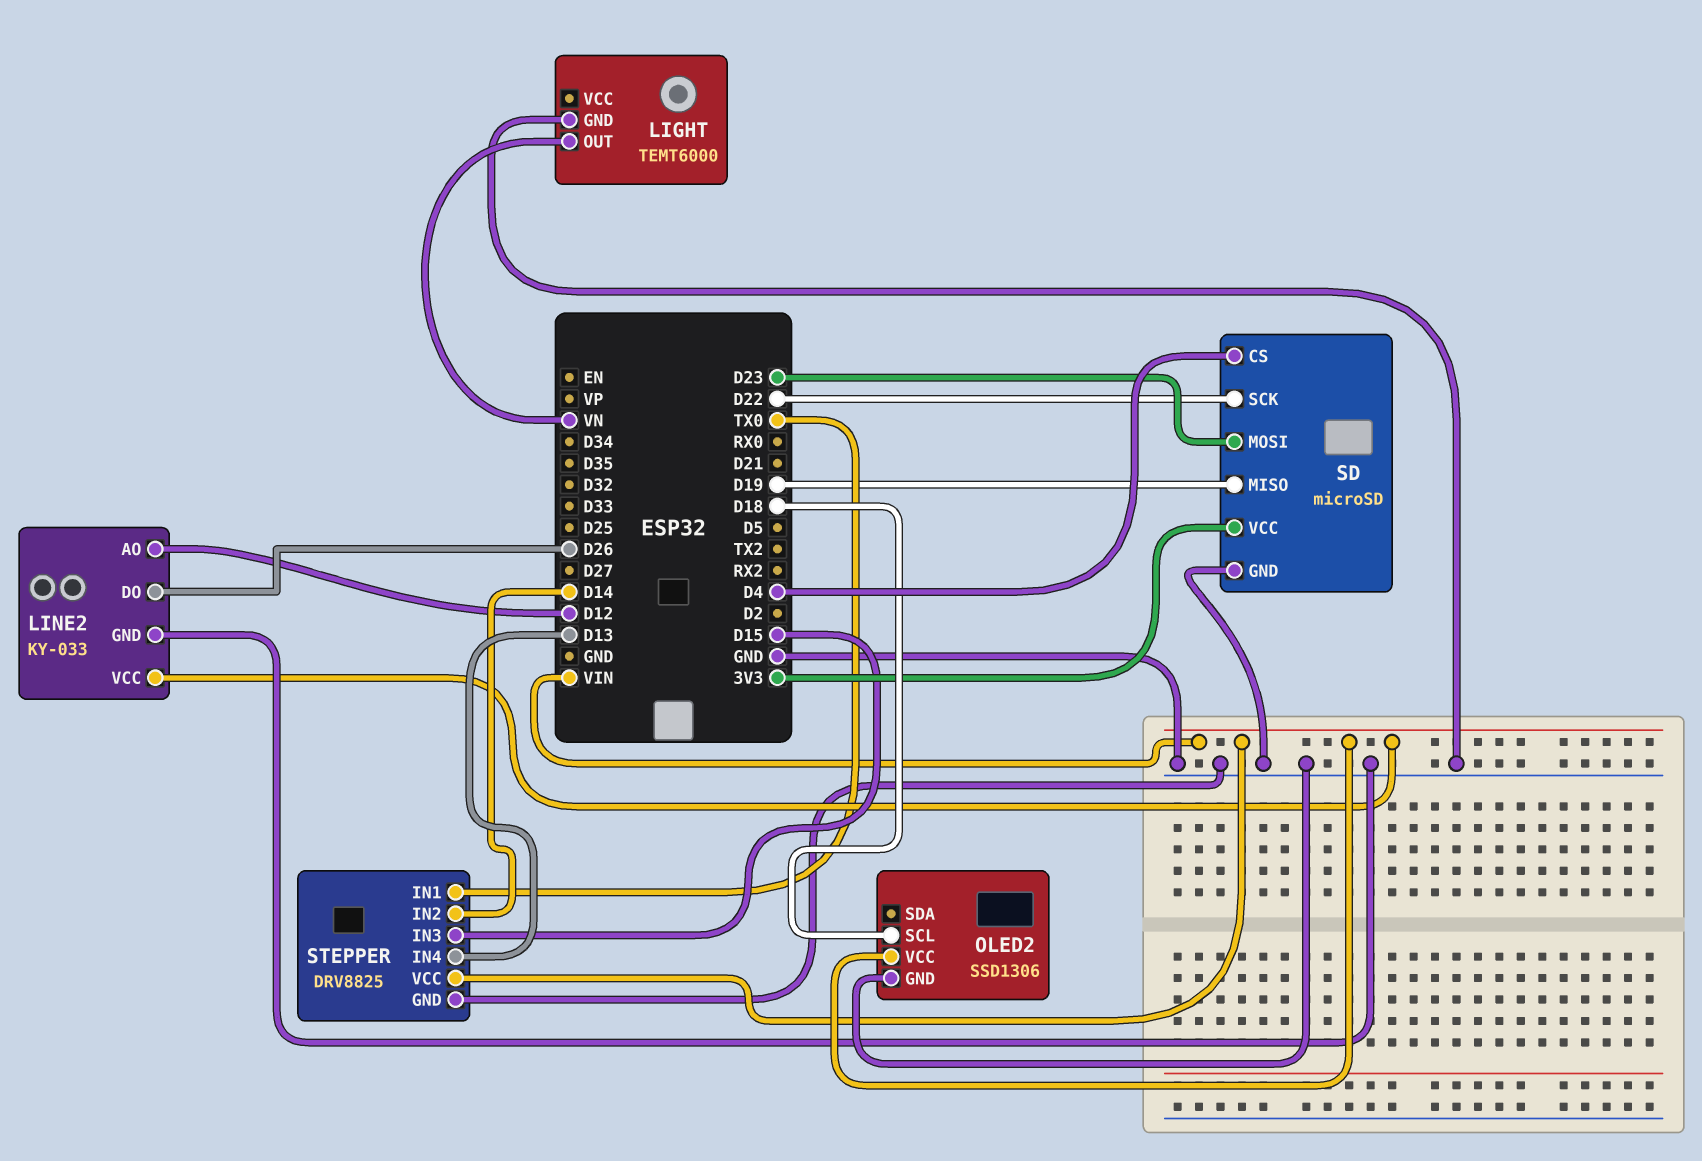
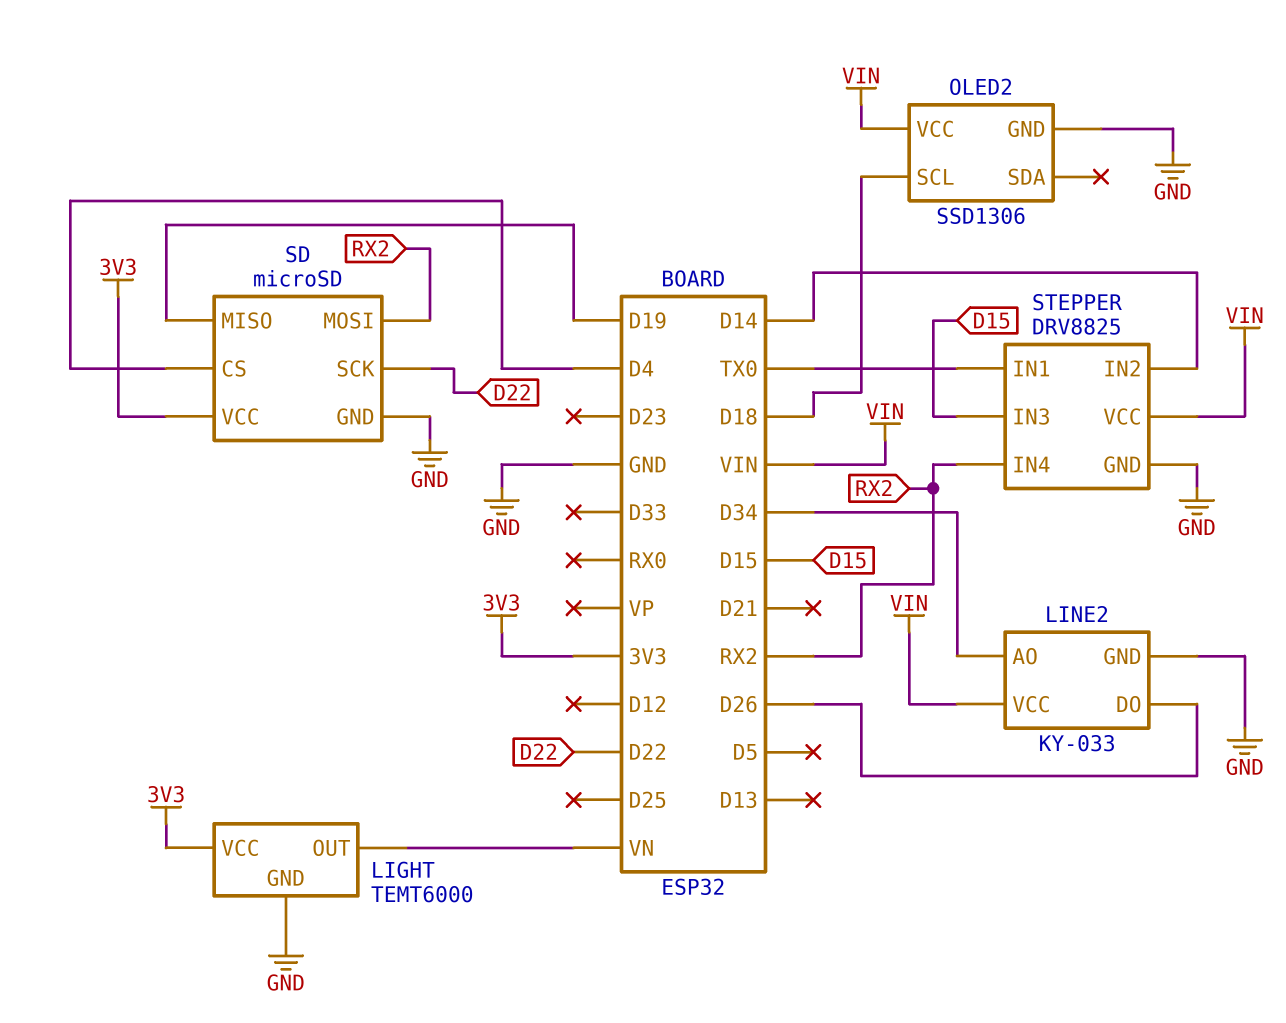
LIGHT pin VCC: none -> 3V3
LINE2 pin AO: D12 -> D34
SD pin MOSI: D23 -> RX2
STEPPER pin IN4: D13 -> RX2

